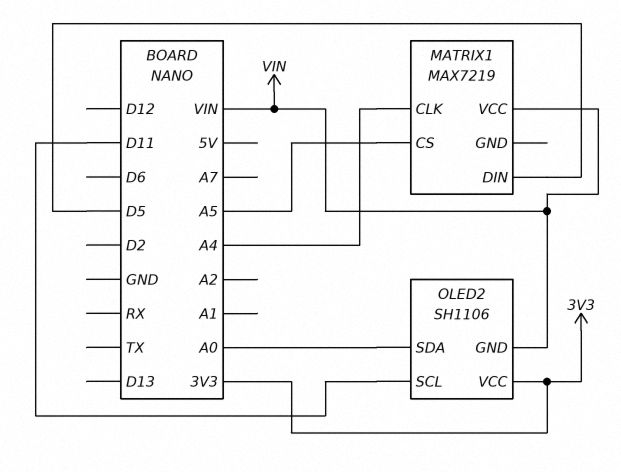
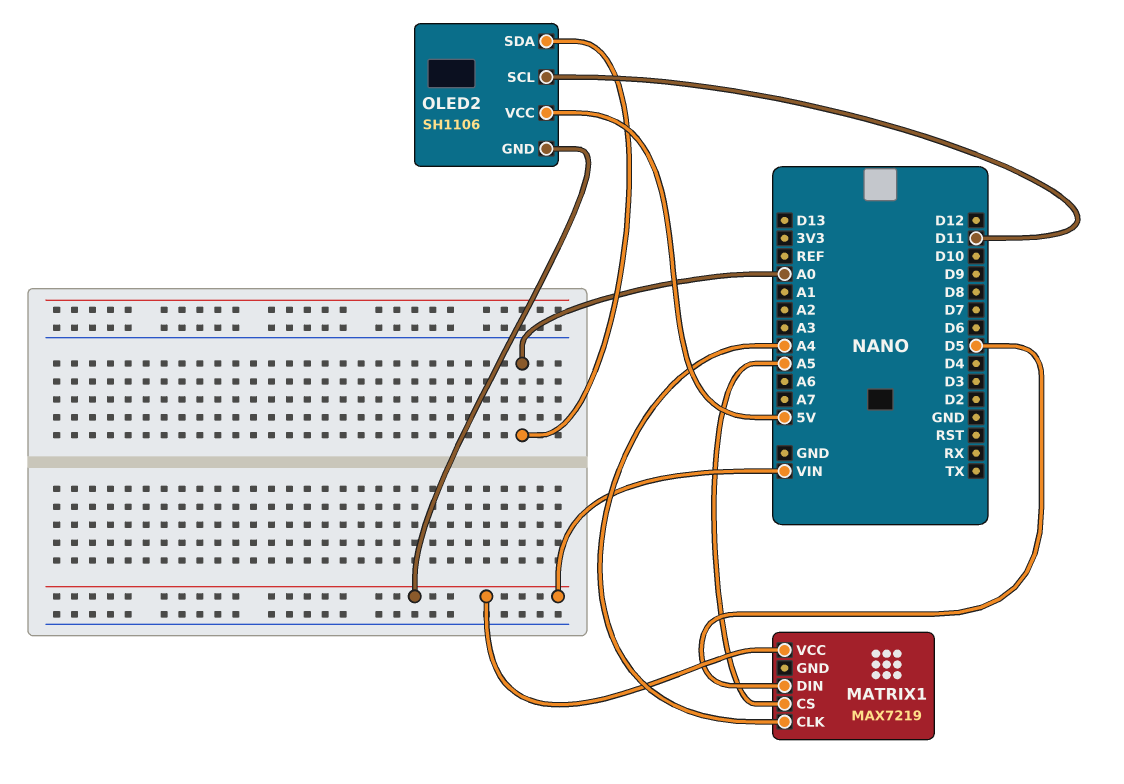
OLED2 pin VCC: 3V3 -> 5V

